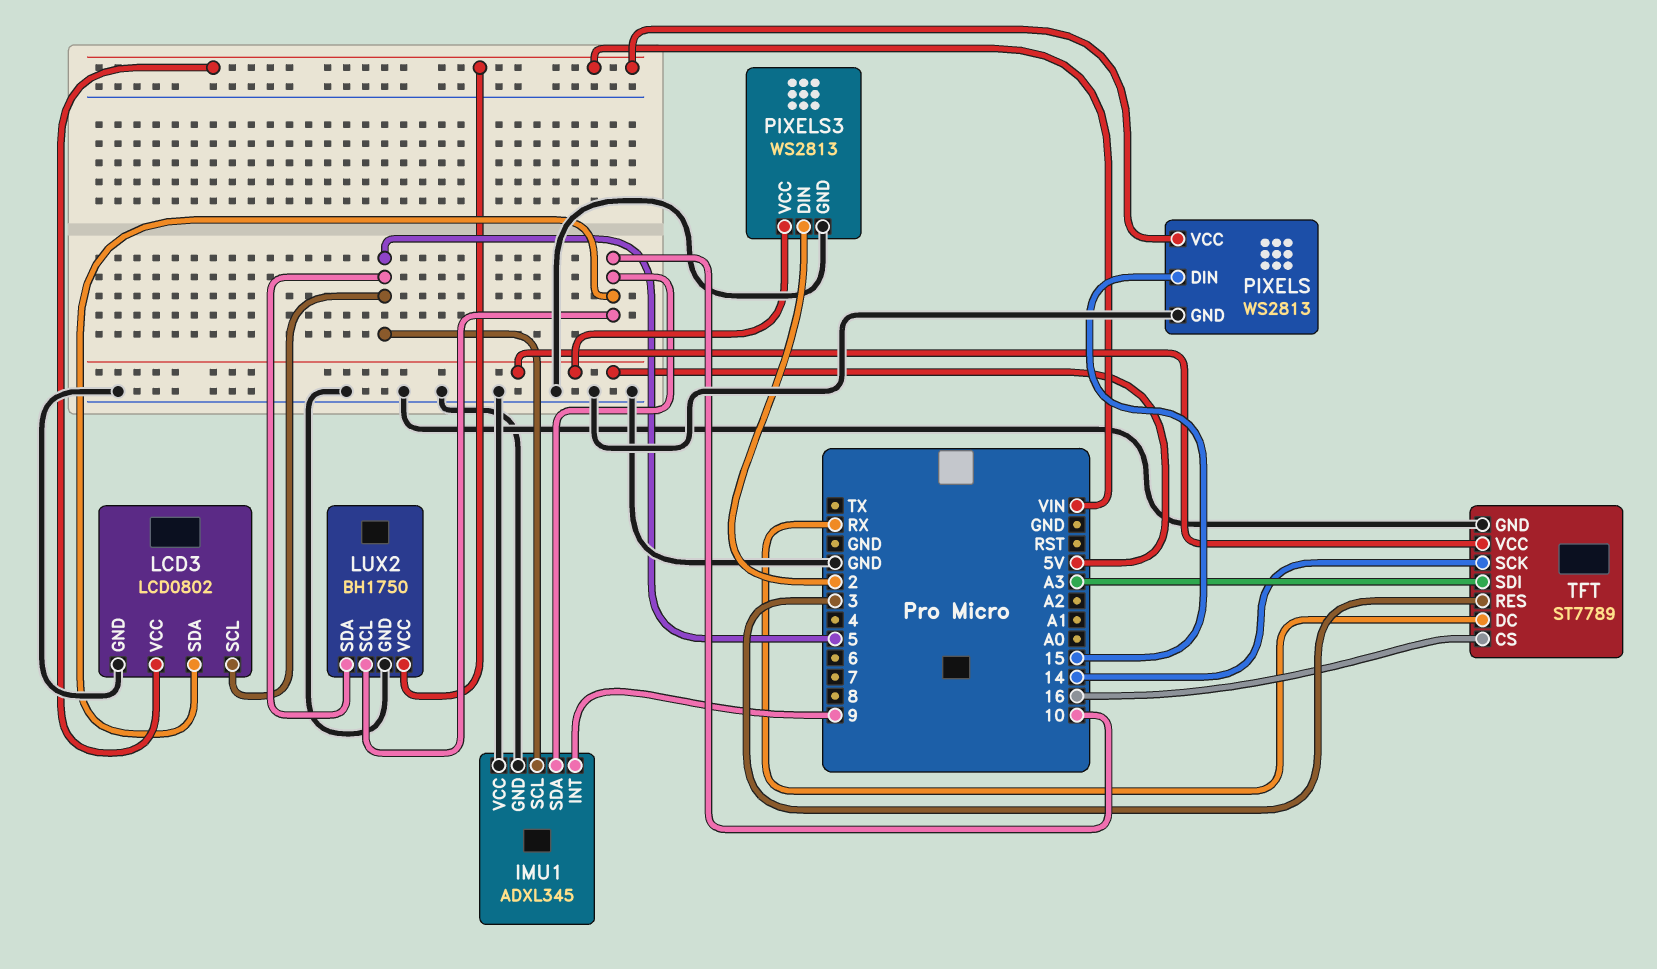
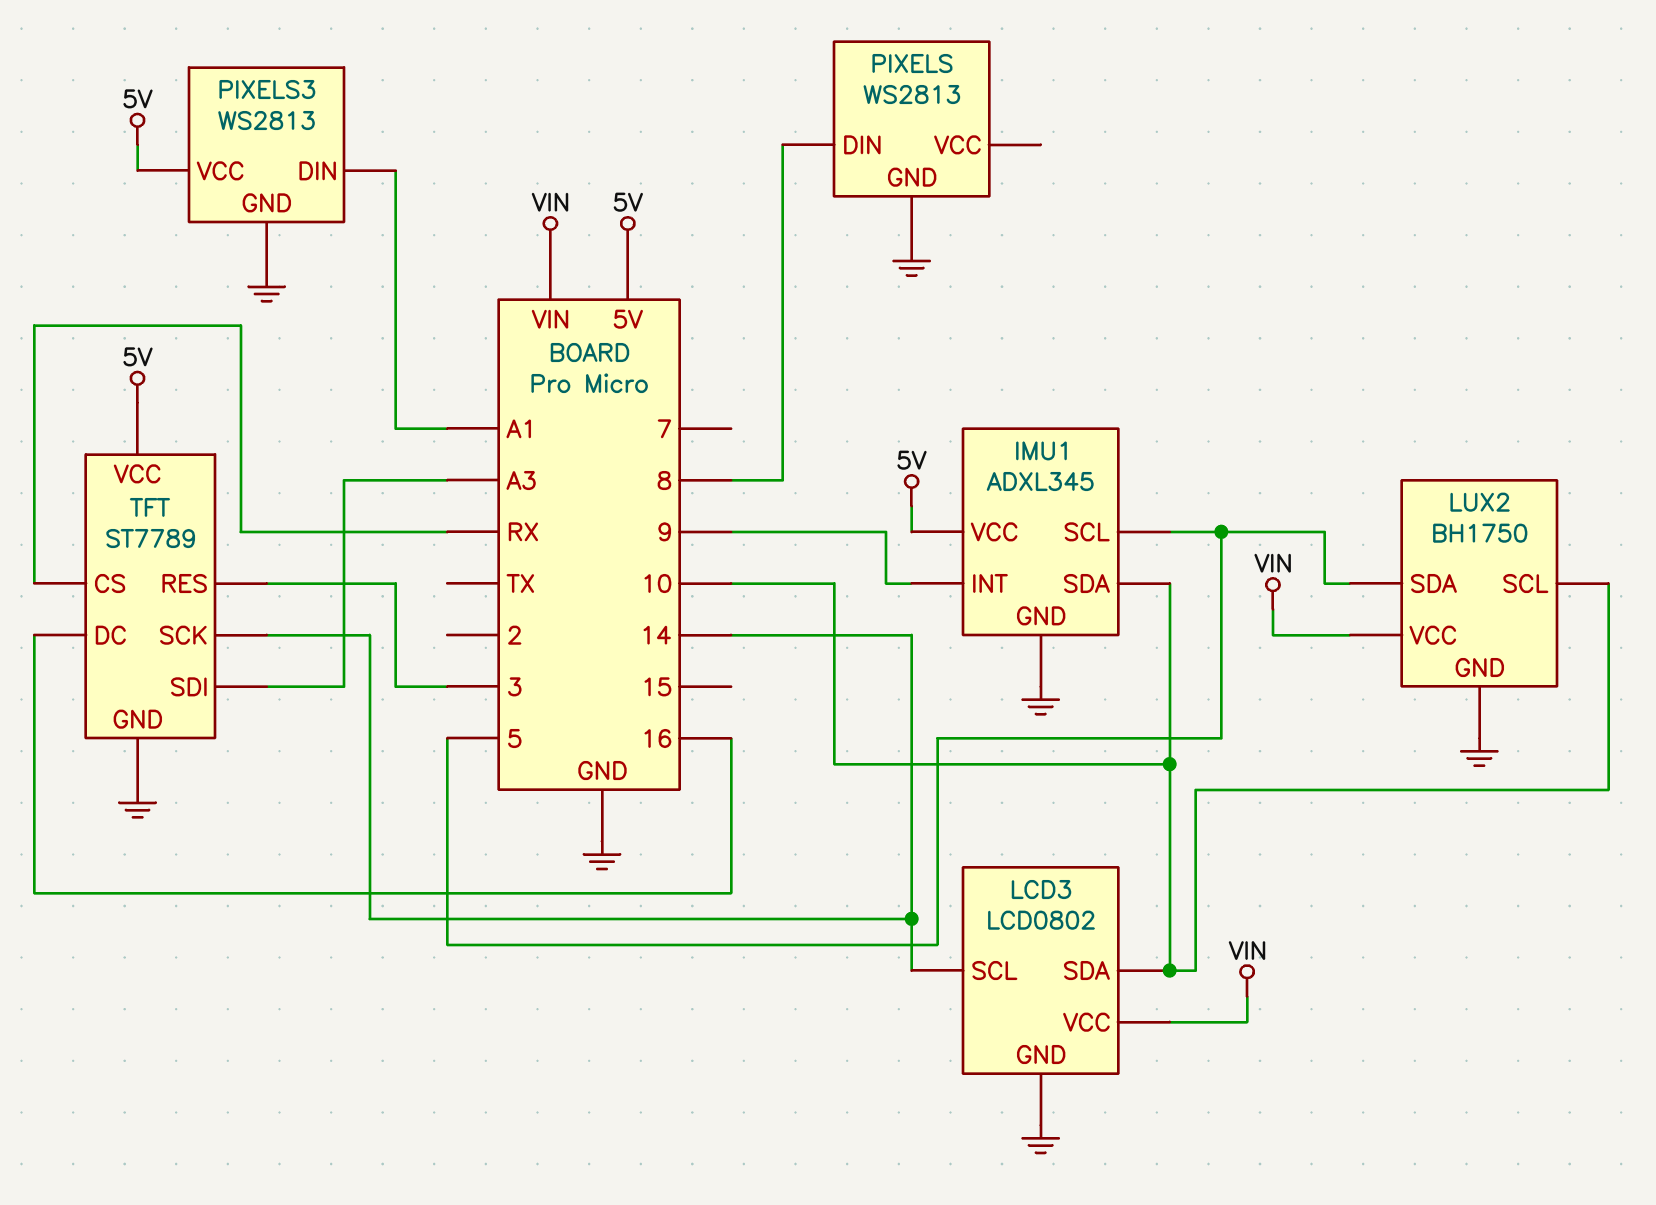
IMU1 pin VCC: GND -> 5V
LCD3 pin SCL: 5 -> 14
PIXELS pin DIN: 15 -> 8
PIXELS pin VCC: VIN -> none
PIXELS3 pin DIN: 2 -> A1
TFT pin CS: 16 -> RX
TFT pin DC: RX -> 16

